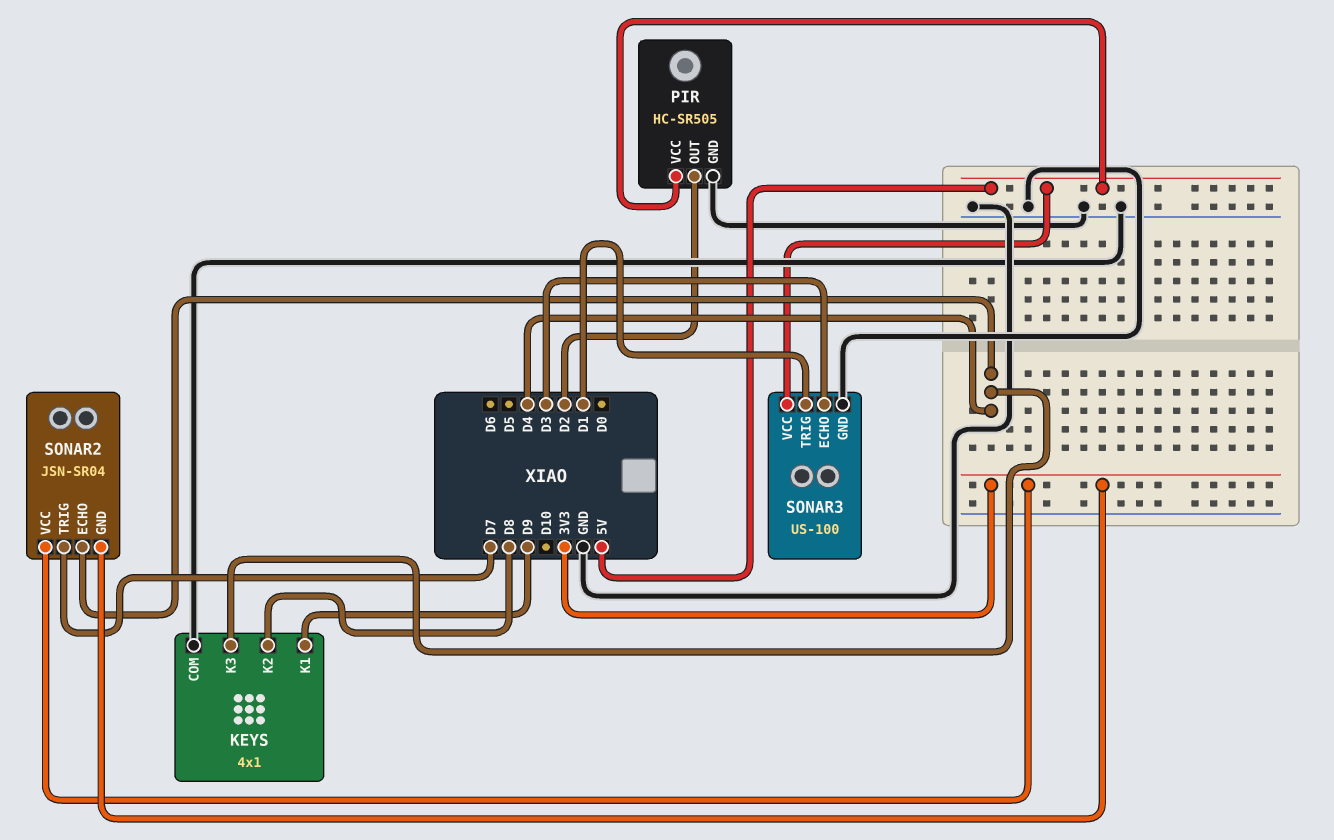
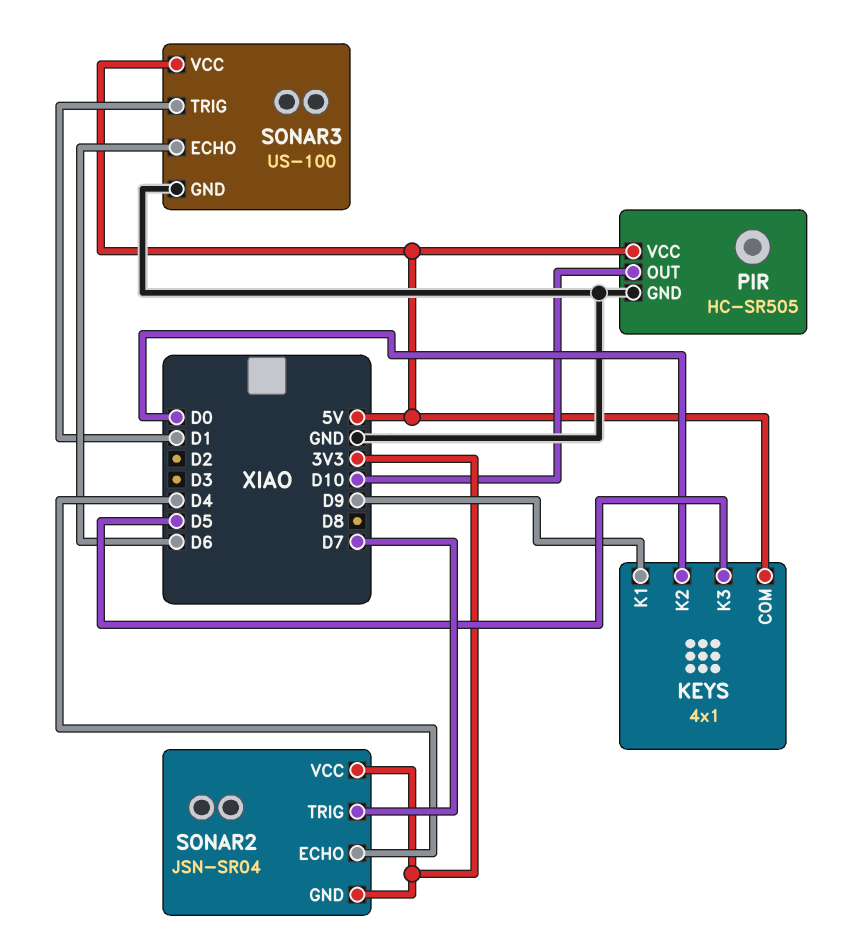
KEYS pin COM: GND -> 5V
KEYS pin K2: D8 -> D0
KEYS pin K3: D4 -> D5
PIR pin OUT: D2 -> D10
SONAR3 pin ECHO: D3 -> D6

